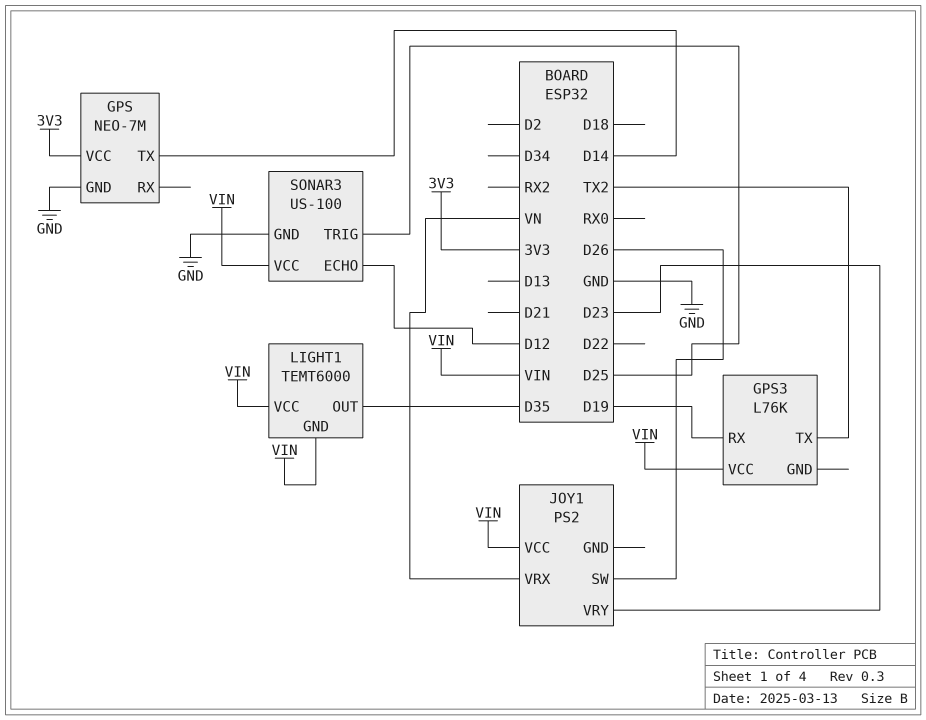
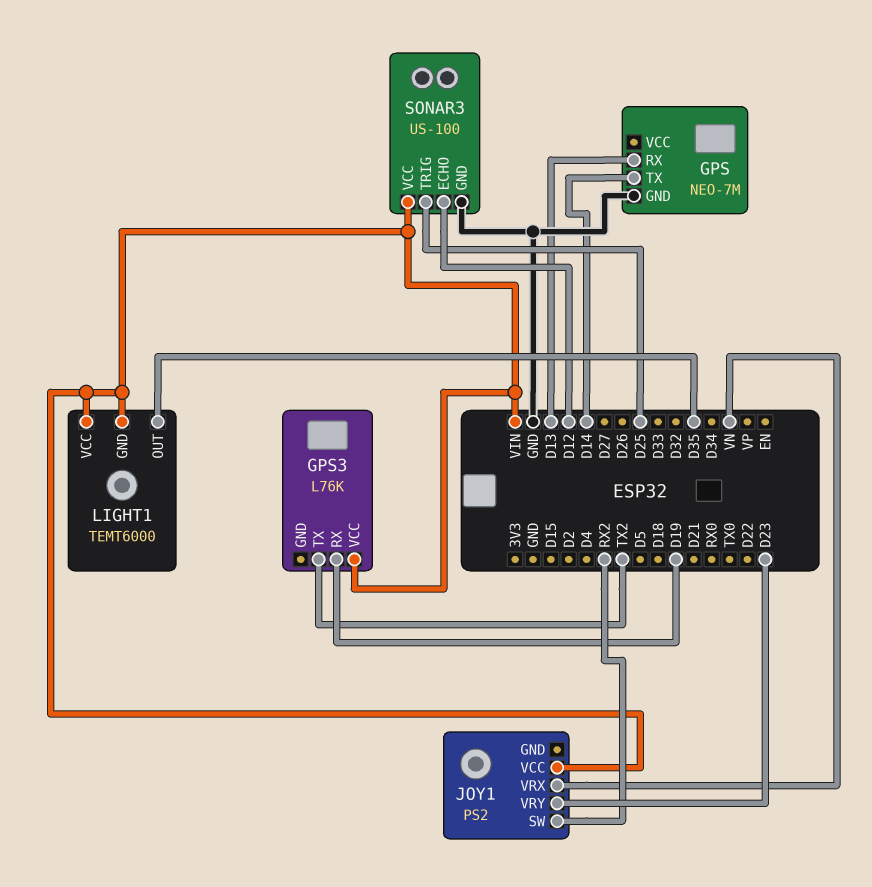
GPS pin RX: none -> D13
GPS pin VCC: 3V3 -> none
JOY1 pin SW: D26 -> RX2

